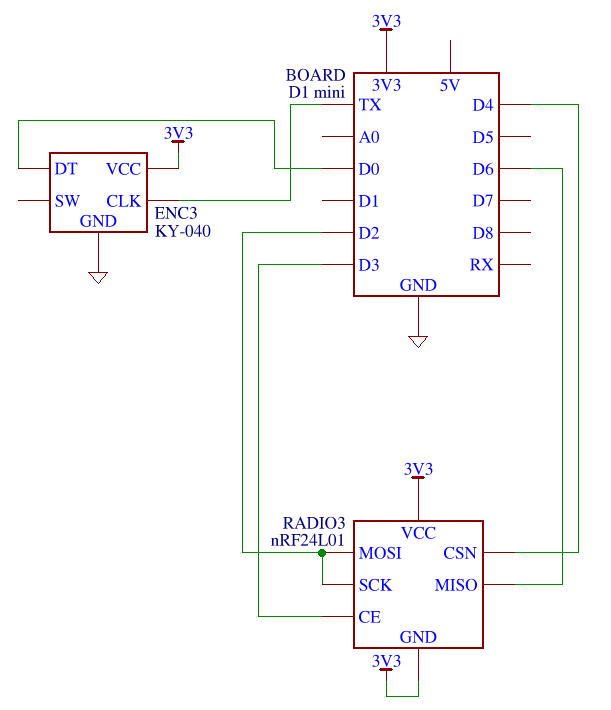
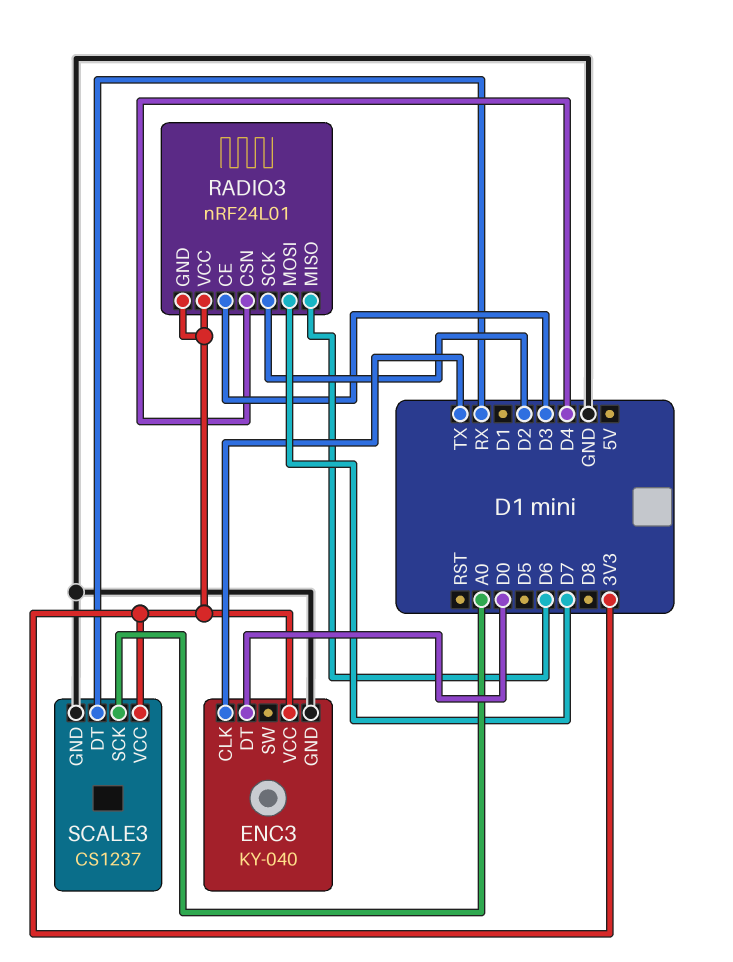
RADIO3 pin MOSI: D2 -> D7
SCALE3: none -> CS1237
SCALE3 pin DT: none -> RX
SCALE3 pin GND: none -> GND
SCALE3 pin SCK: none -> A0
SCALE3 pin VCC: none -> 3V3

